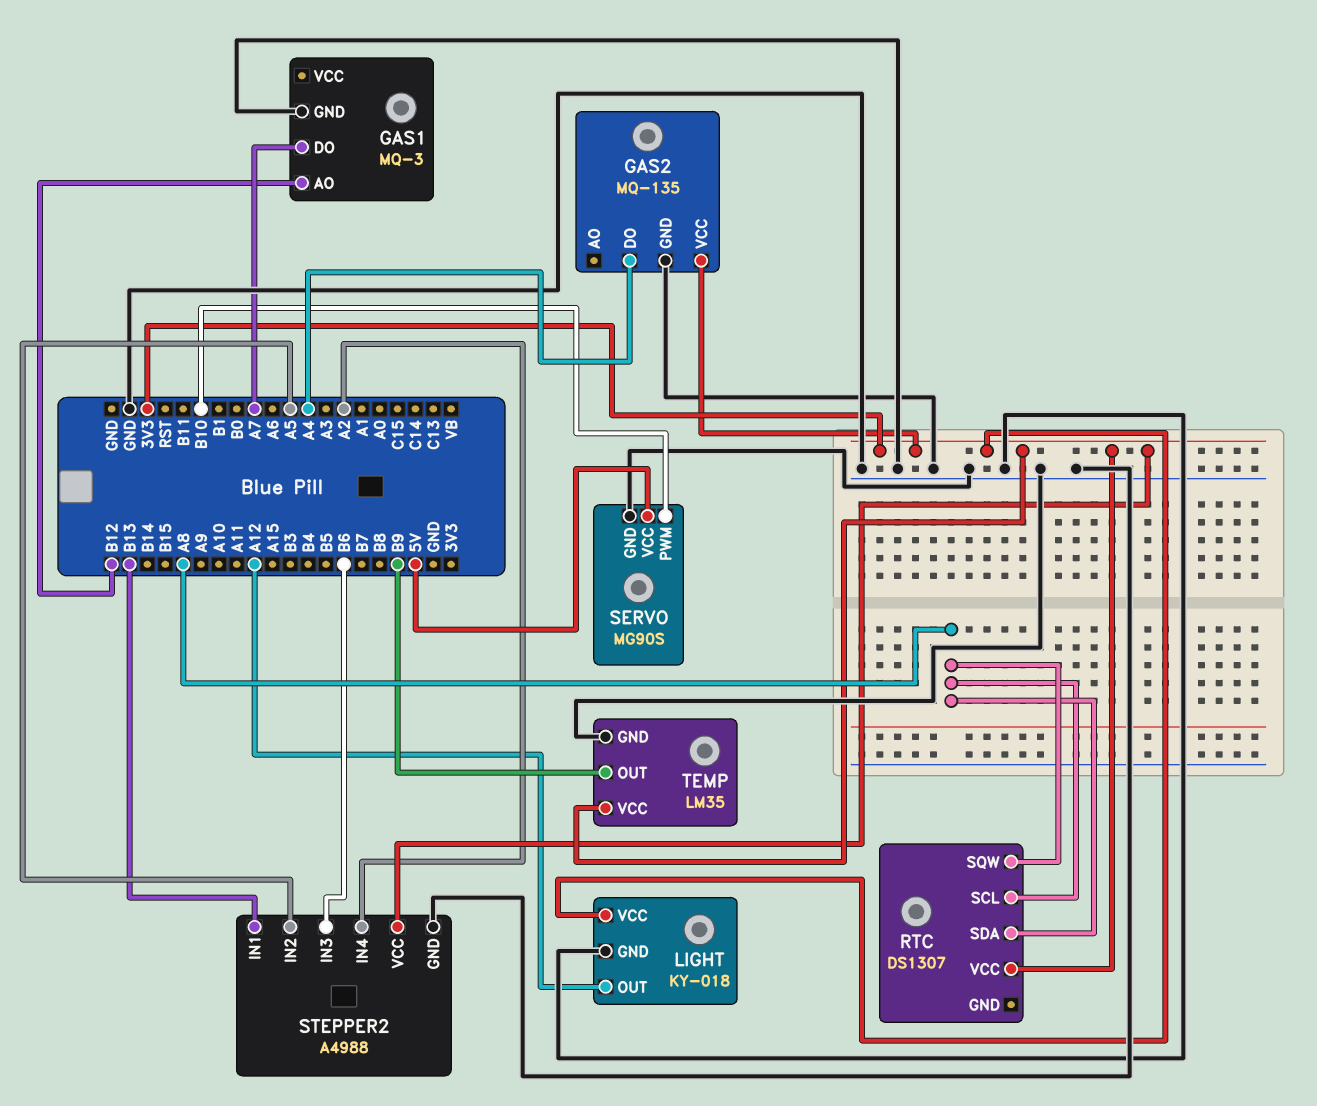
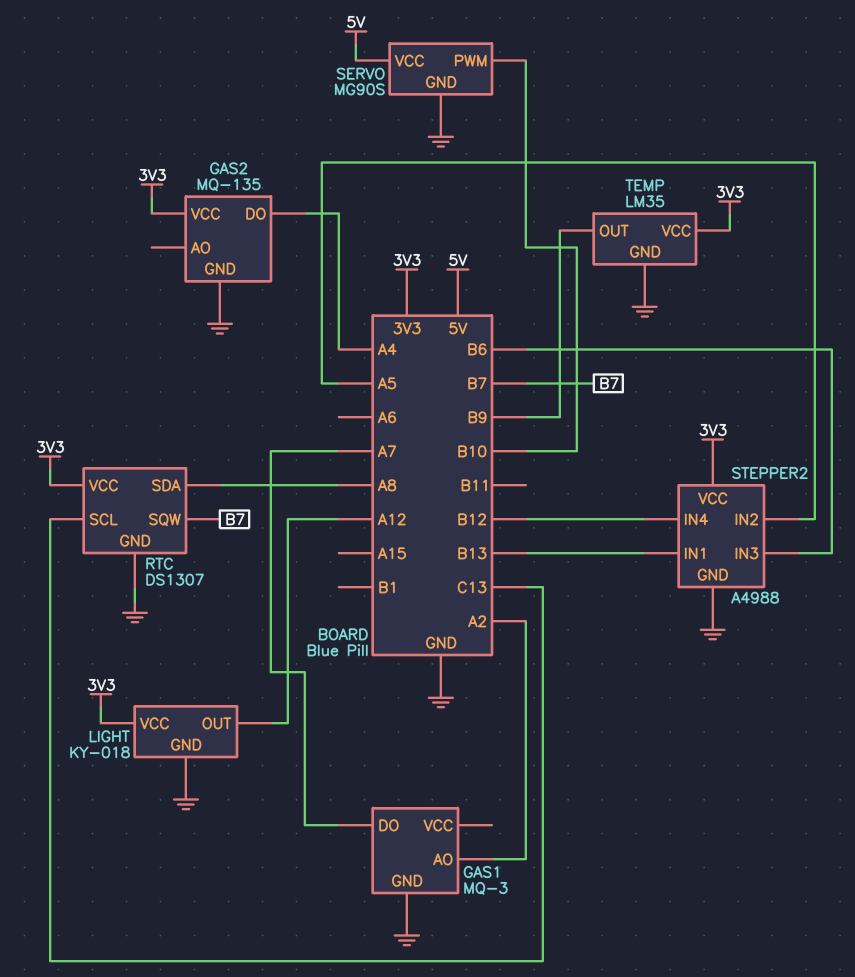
GAS1 pin AO: B12 -> A2
RTC pin GND: none -> GND
RTC pin SCL: A8 -> C13
RTC pin SQW: A8 -> B7
STEPPER2 pin IN4: A2 -> B12

